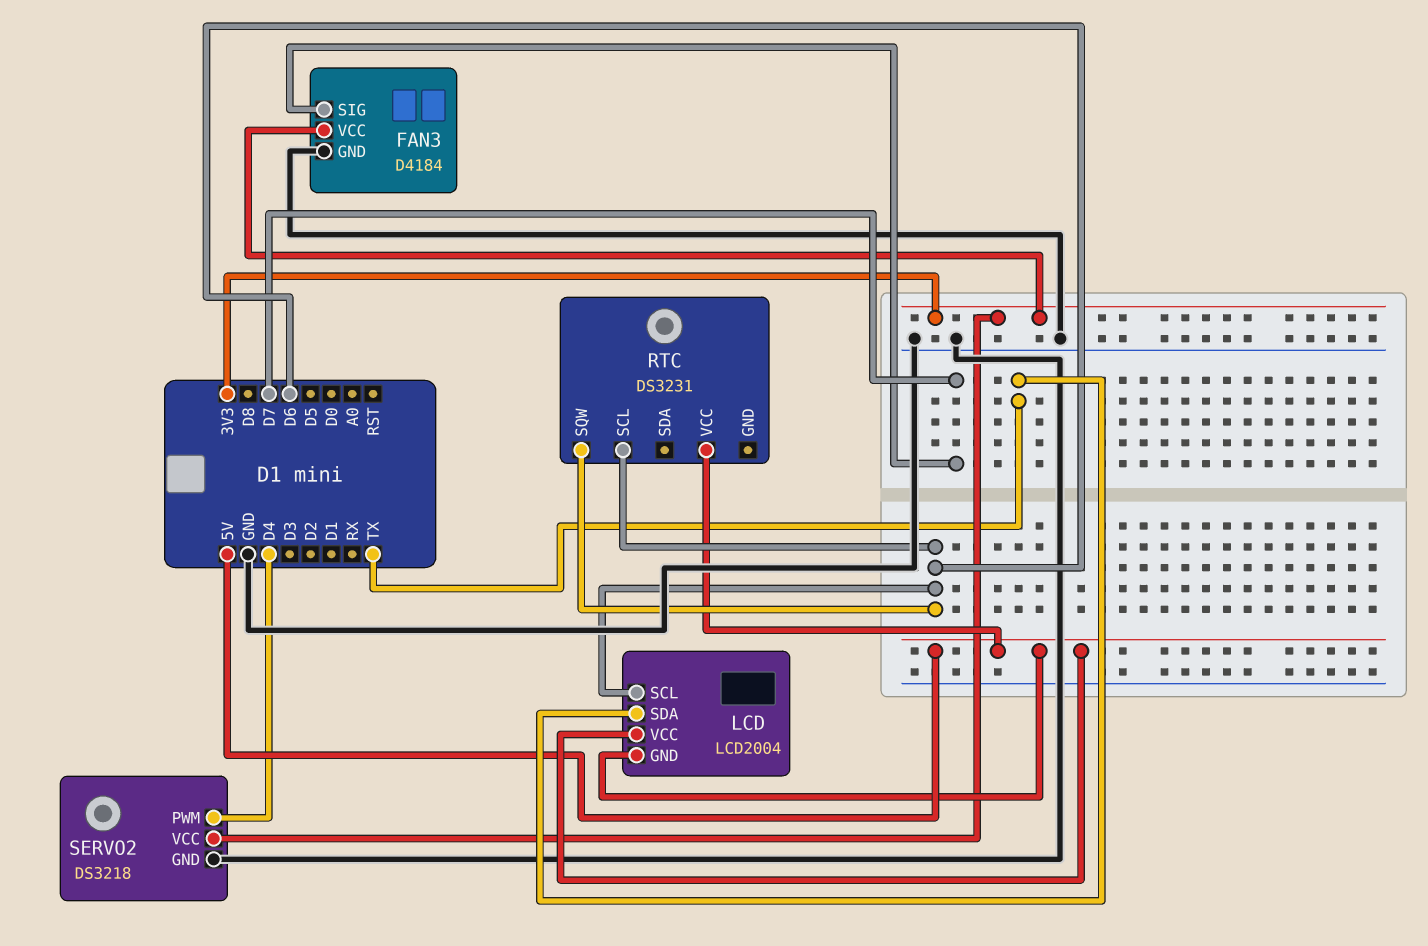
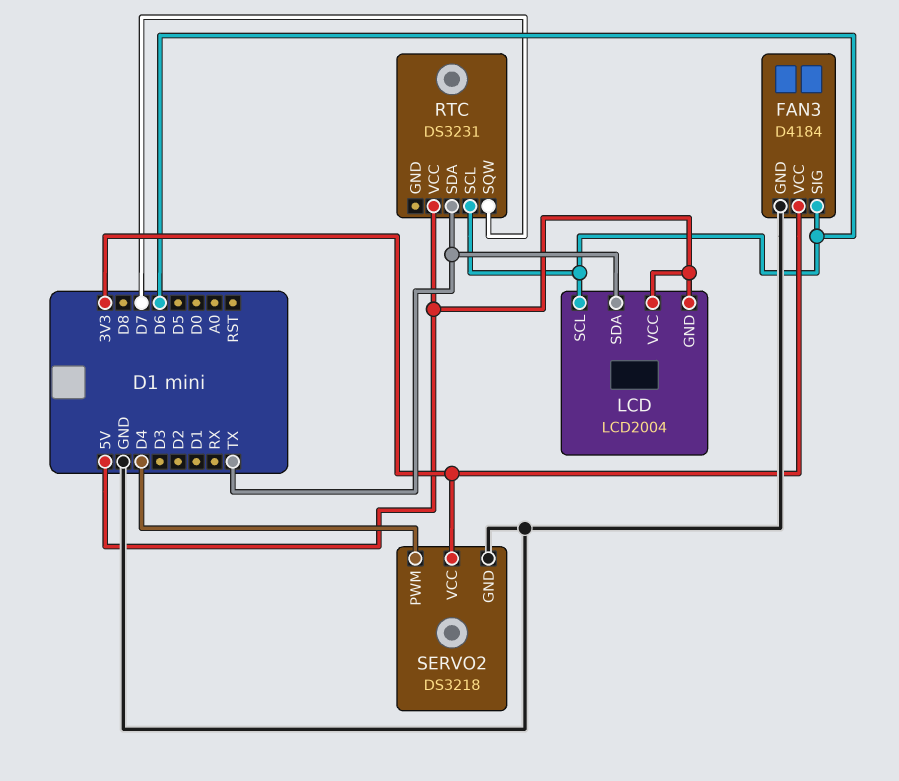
FAN3 pin SIG: D7 -> D6
RTC pin SDA: none -> TX
RTC pin SQW: D6 -> D7

